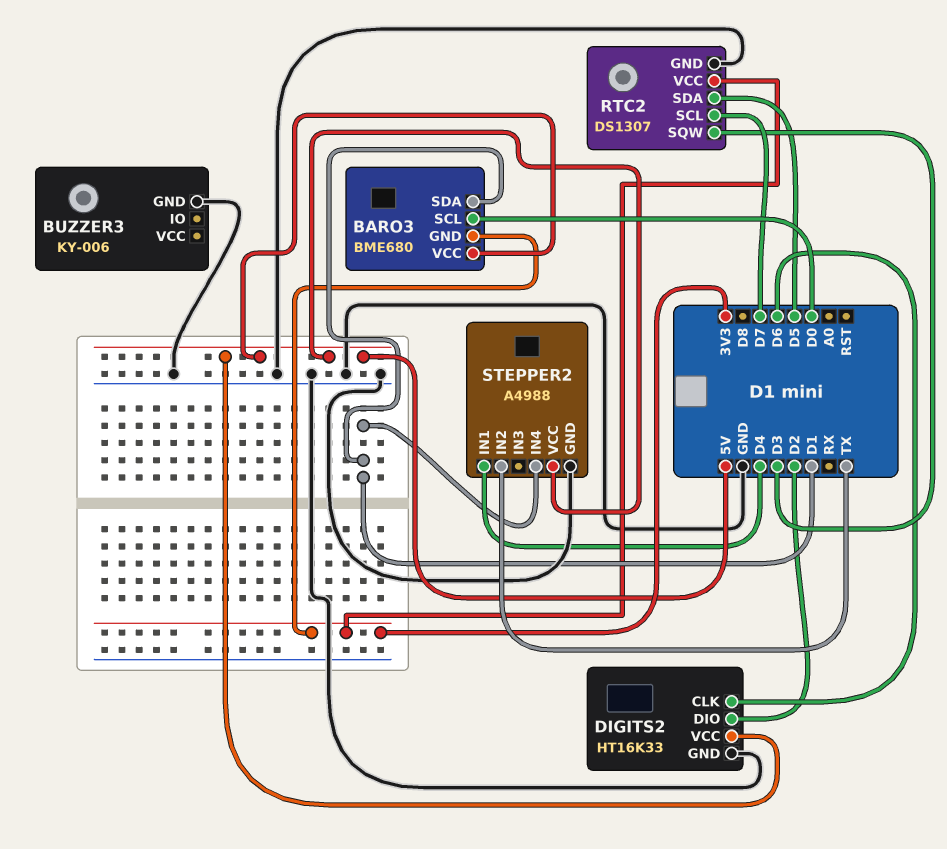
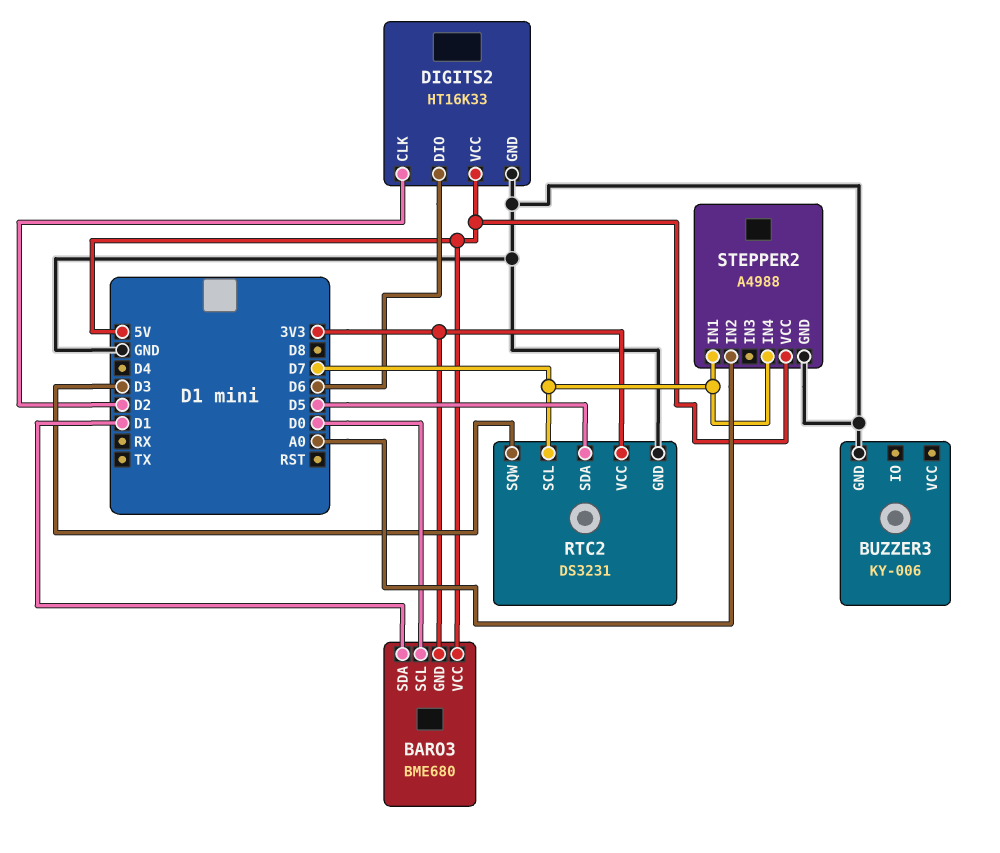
DIGITS2 pin CLK: D6 -> D2
DIGITS2 pin DIO: D2 -> D6
RTC2: DS1307 -> DS3231
STEPPER2 pin IN1: D4 -> D7
STEPPER2 pin IN2: TX -> A0
STEPPER2 pin IN4: D1 -> D7

